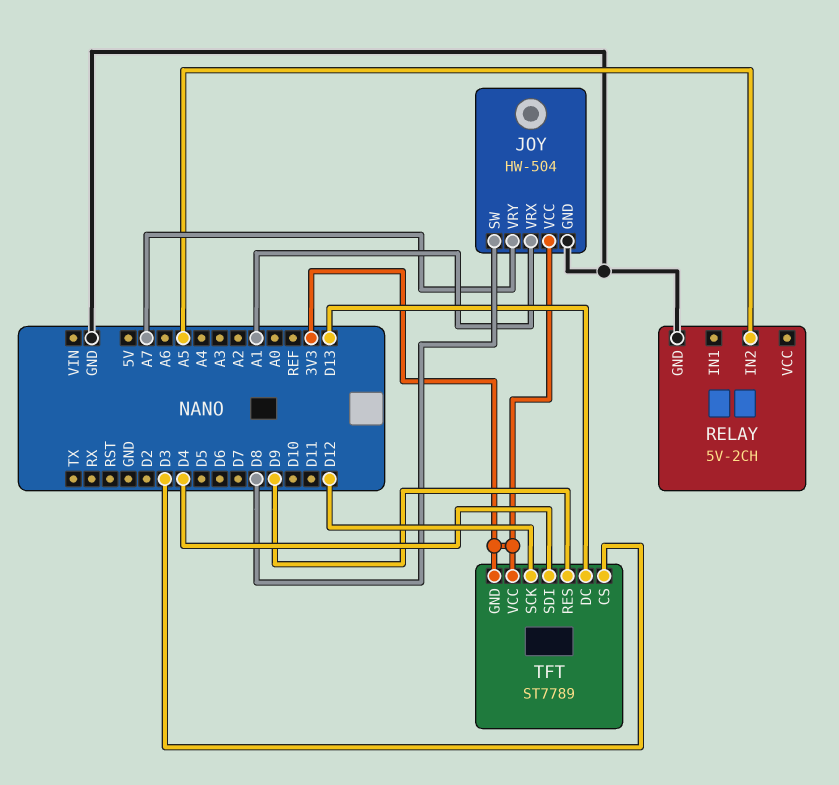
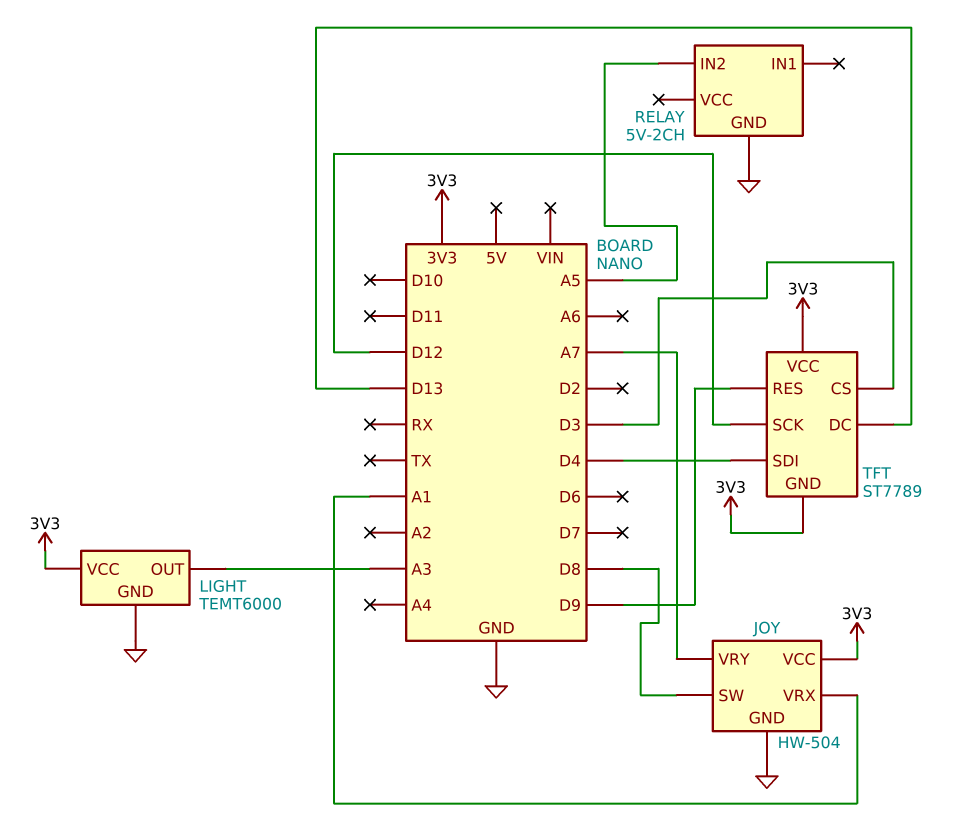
LIGHT: none -> TEMT6000
LIGHT pin GND: none -> GND
LIGHT pin OUT: none -> A3
LIGHT pin VCC: none -> 3V3

